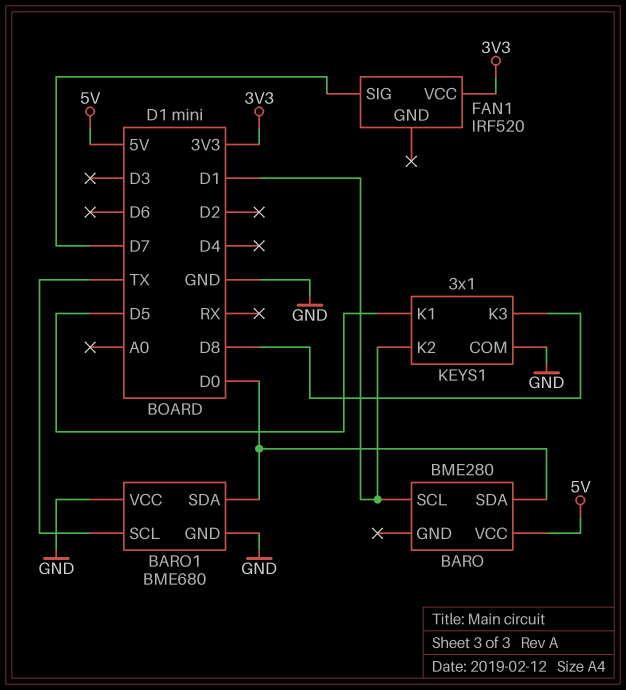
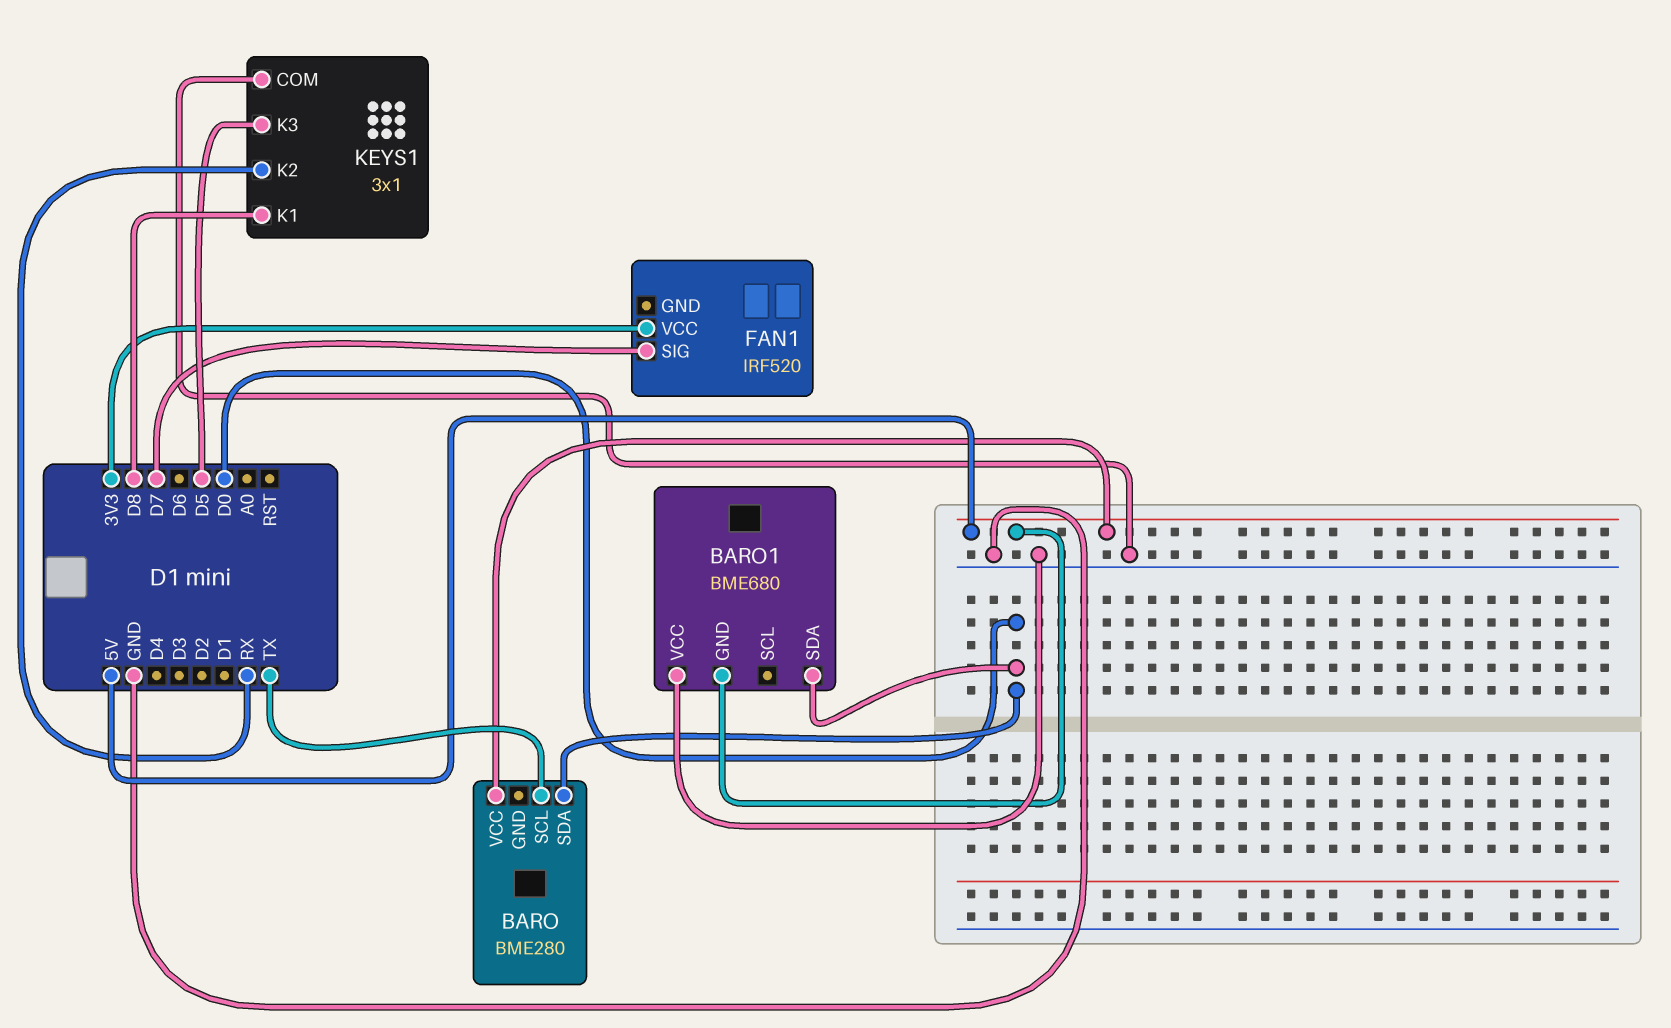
BARO pin SCL: D1 -> TX
BARO1 pin GND: GND -> 5V
BARO1 pin SCL: TX -> none
KEYS1 pin K1: D5 -> D8
KEYS1 pin K2: D1 -> RX
KEYS1 pin K3: D8 -> D5

